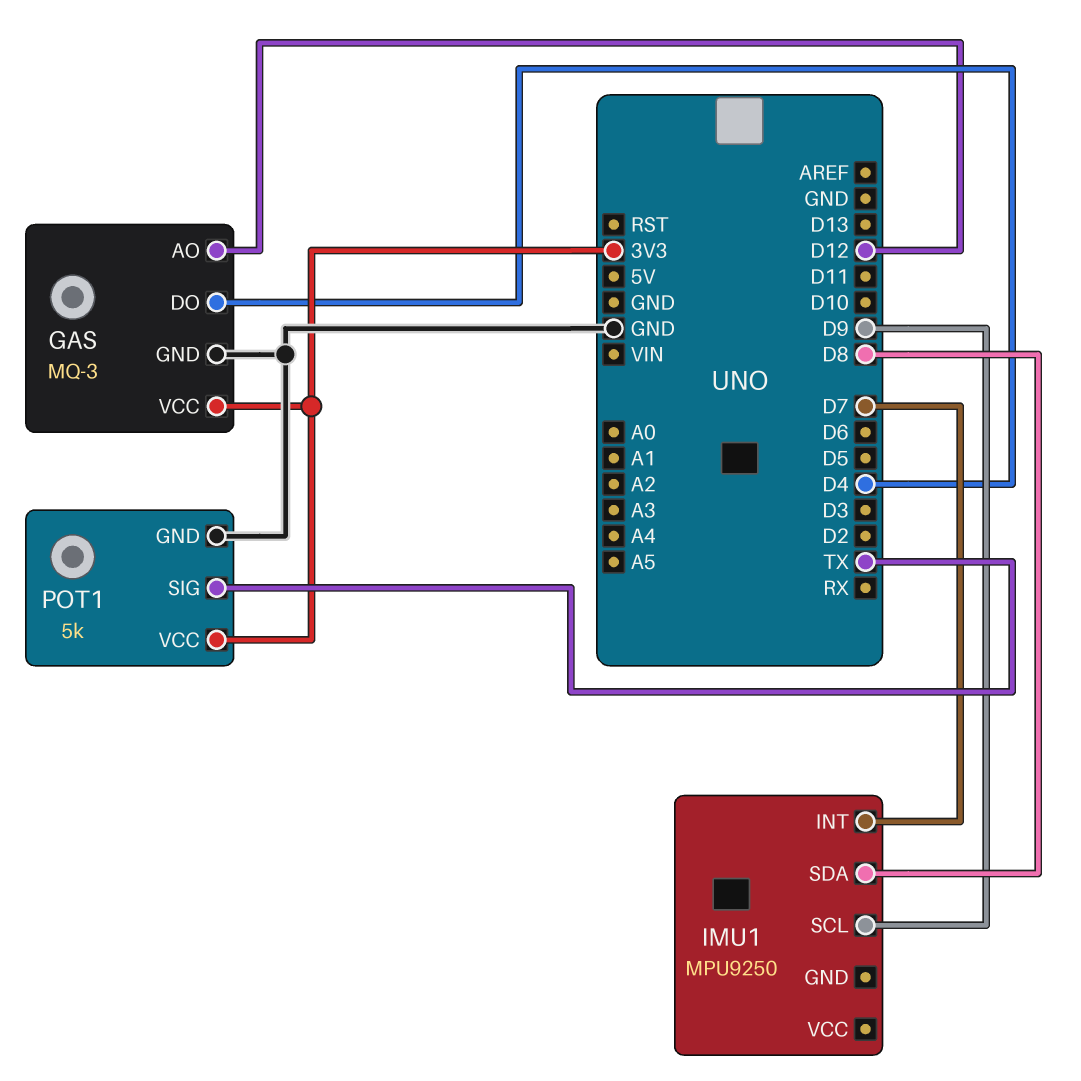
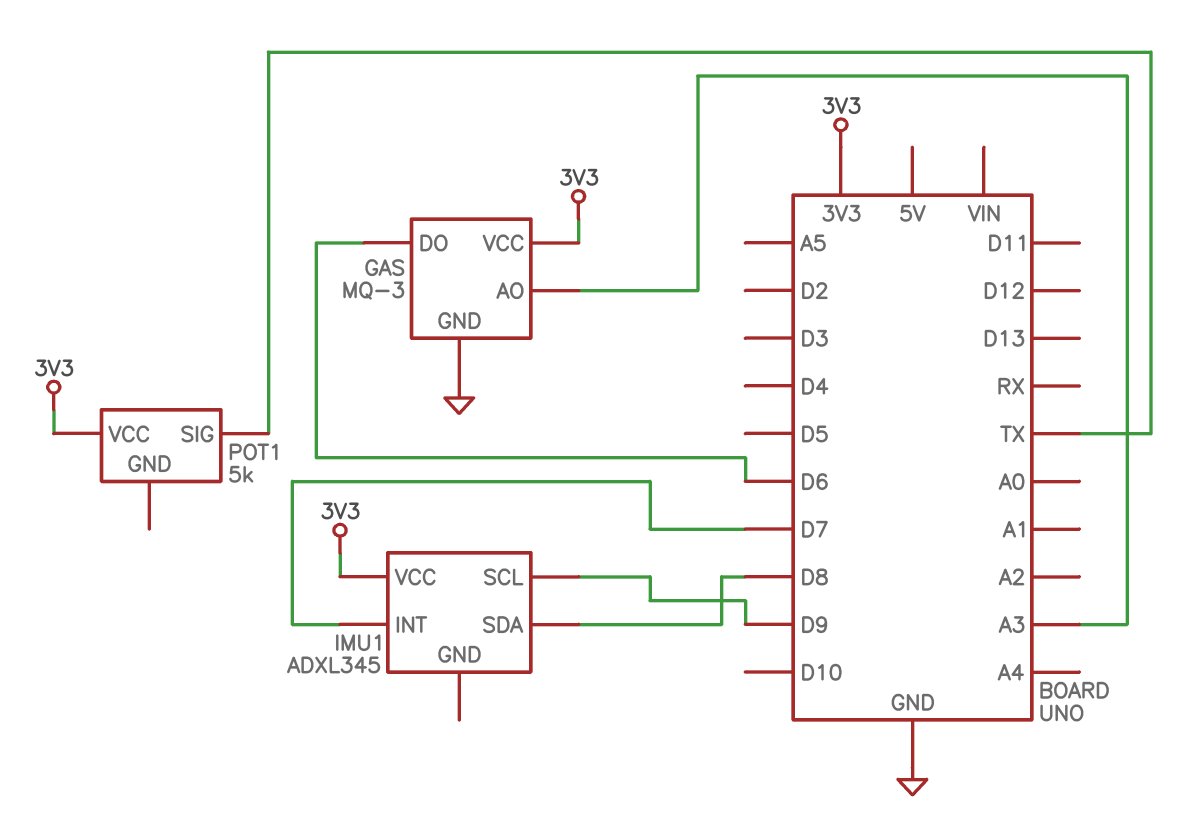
GAS pin AO: D12 -> A3
GAS pin DO: D4 -> D6
IMU1: MPU9250 -> ADXL345
IMU1 pin VCC: none -> 3V3
POT1 pin GND: GND -> none

